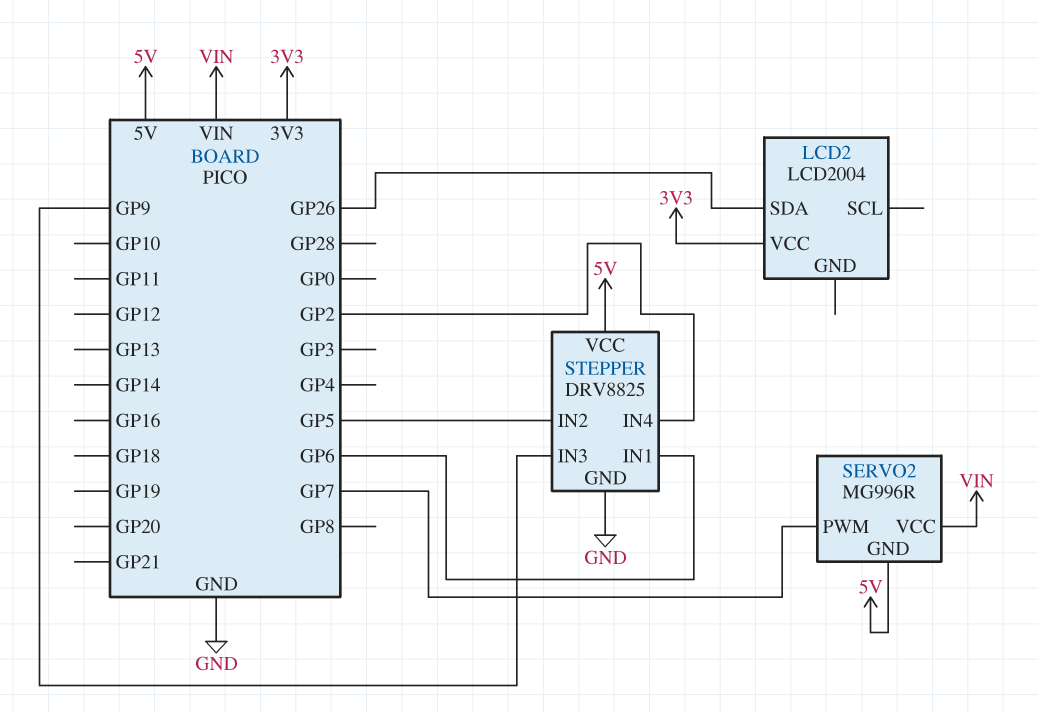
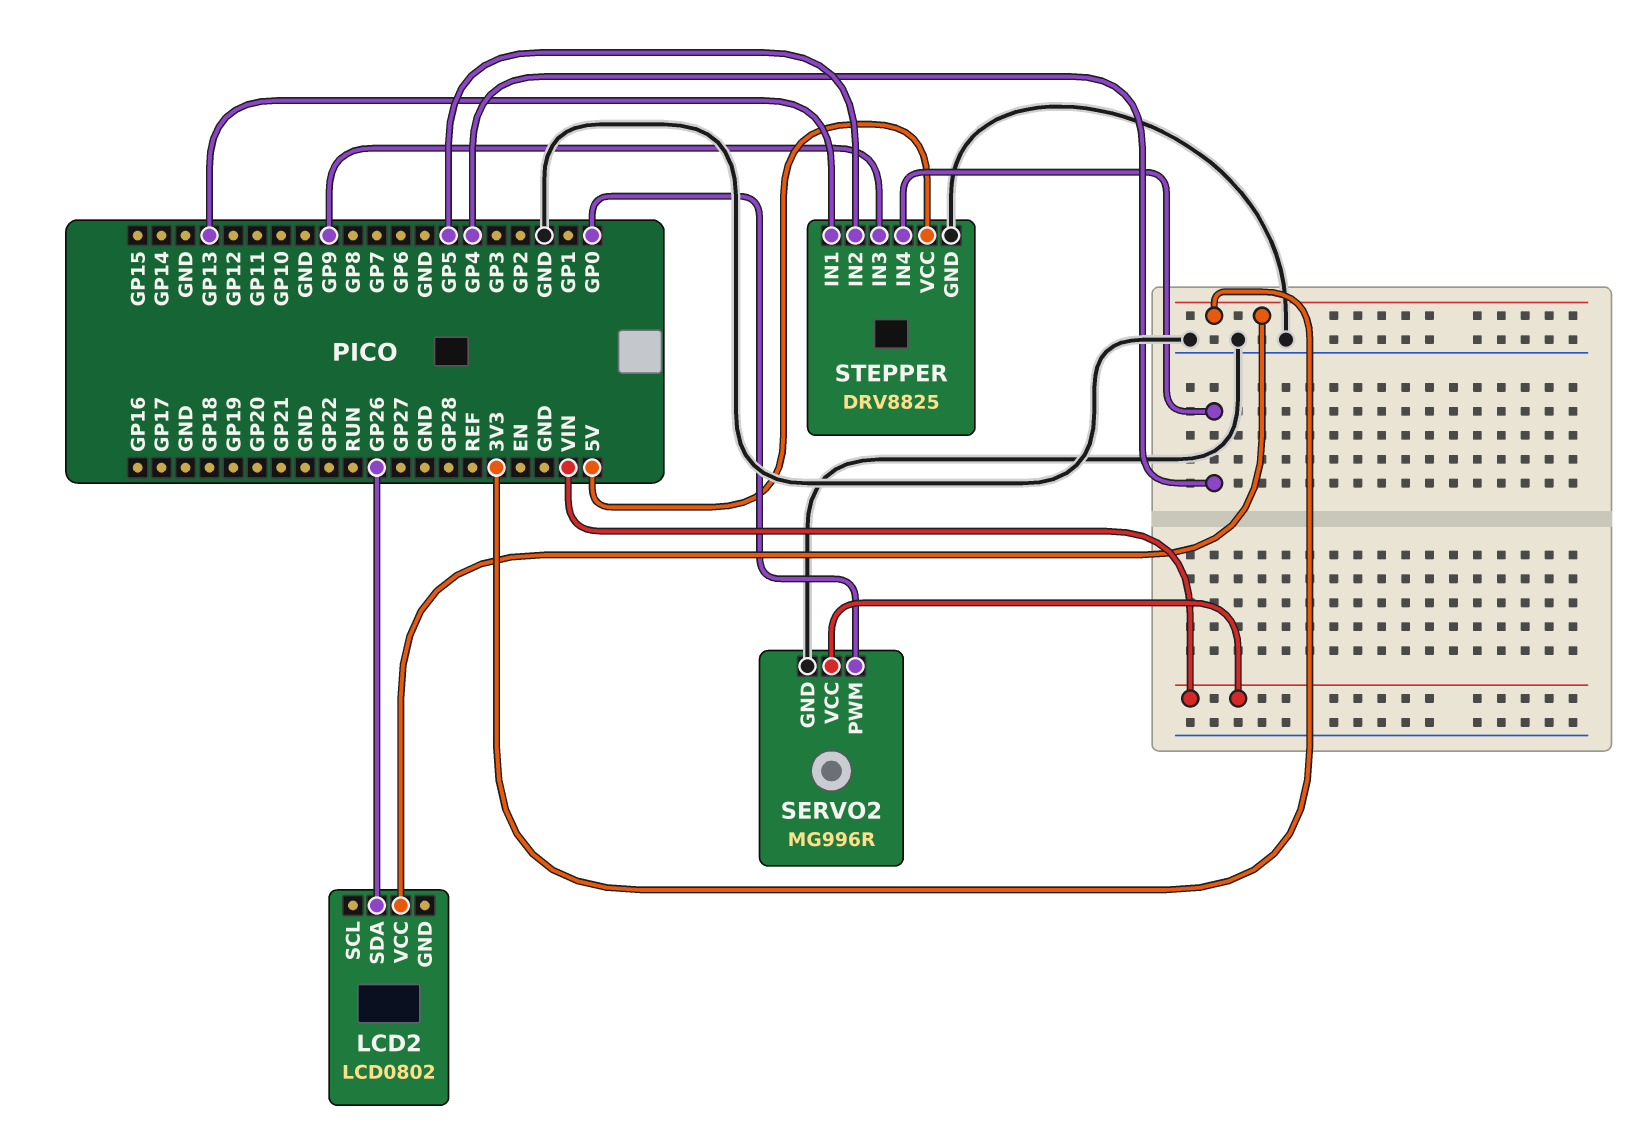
LCD2: LCD2004 -> LCD0802
SERVO2 pin GND: 5V -> GND
SERVO2 pin PWM: GP7 -> GP0
STEPPER pin IN1: GP6 -> GP13
STEPPER pin IN4: GP2 -> GP4

